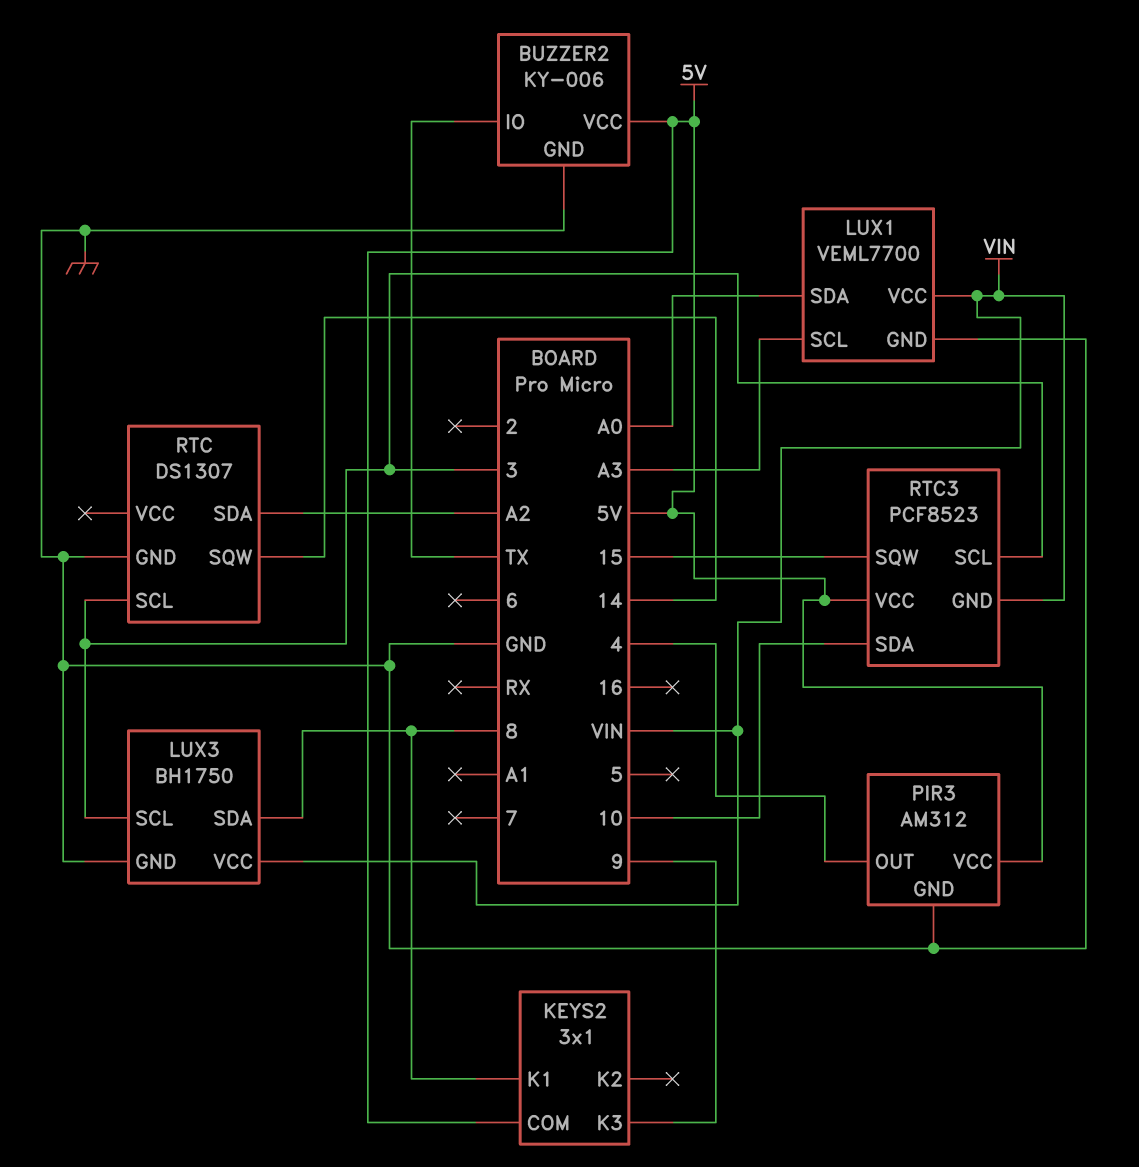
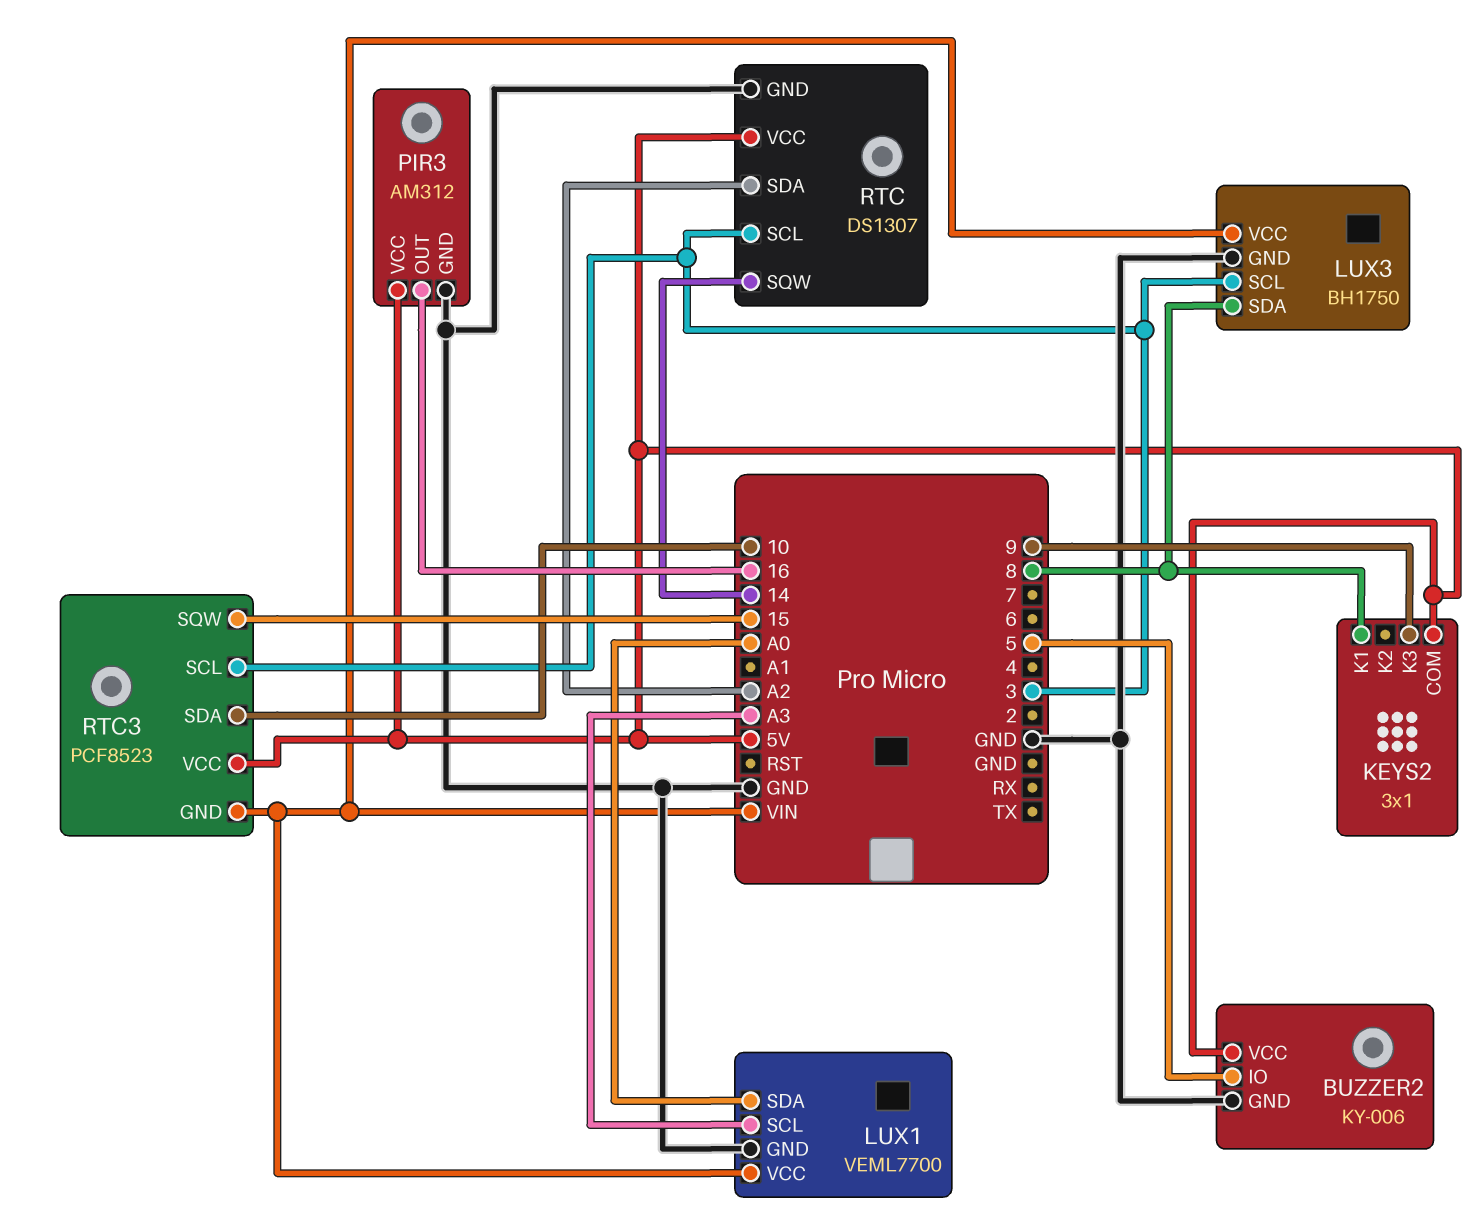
BUZZER2 pin IO: TX -> 5
PIR3 pin OUT: 4 -> 16
RTC pin VCC: none -> 5V

